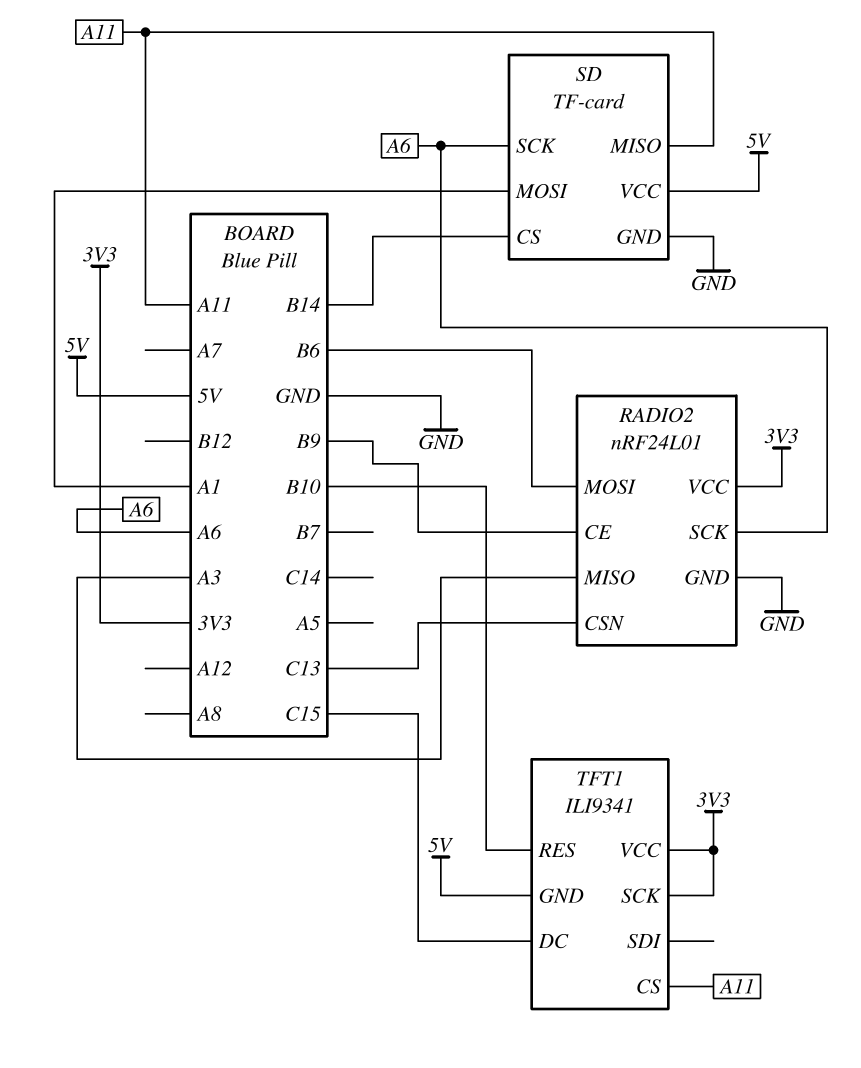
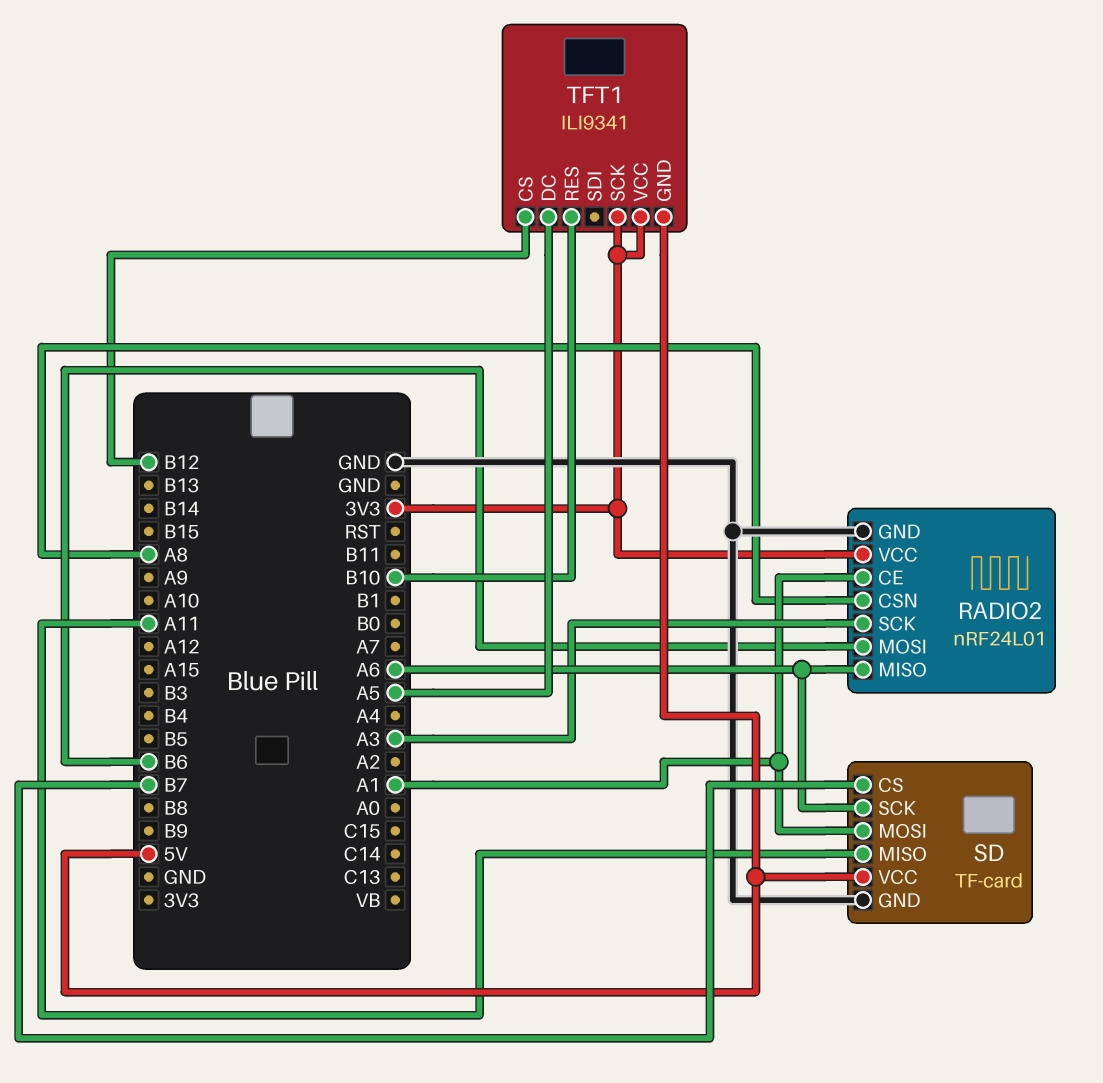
RADIO2 pin CE: B9 -> A1
RADIO2 pin CSN: C13 -> A8
RADIO2 pin MISO: A3 -> A6
RADIO2 pin SCK: A6 -> A3
SD pin CS: B14 -> B7
TFT1 pin CS: A11 -> B12
TFT1 pin DC: C15 -> A5

